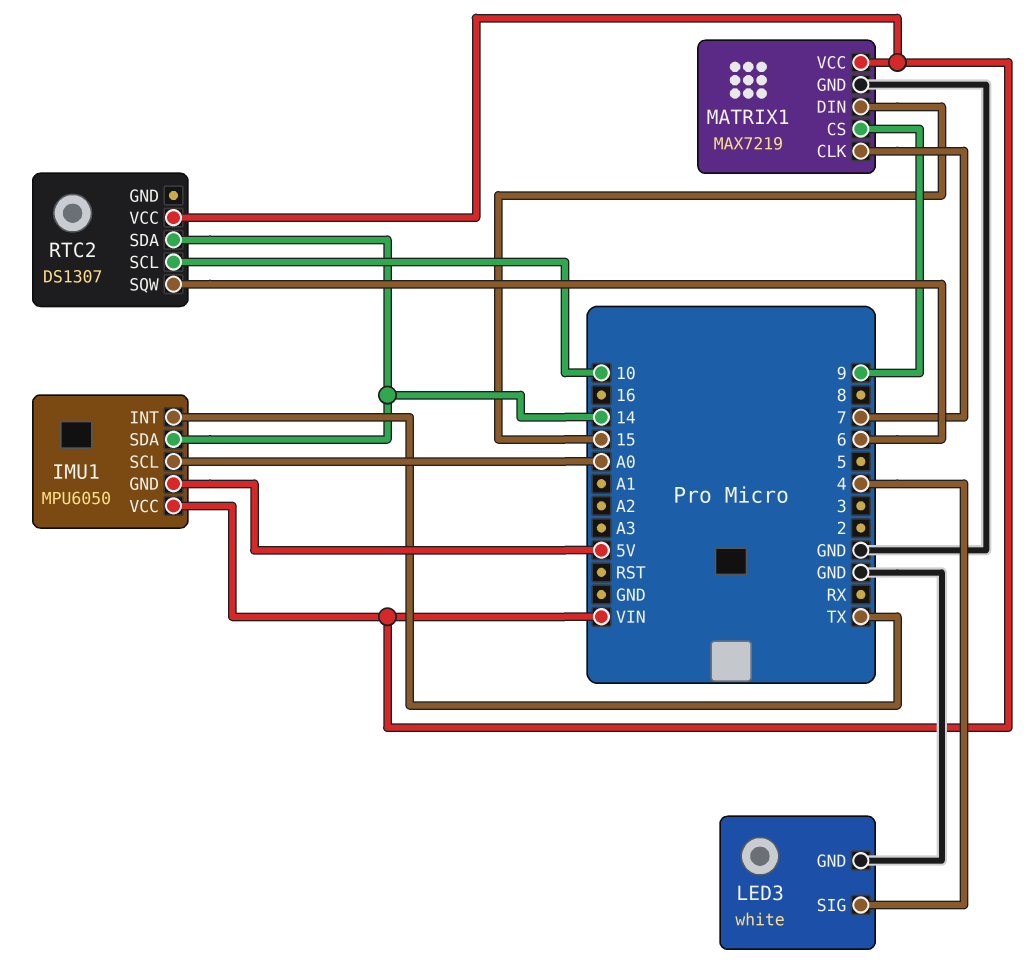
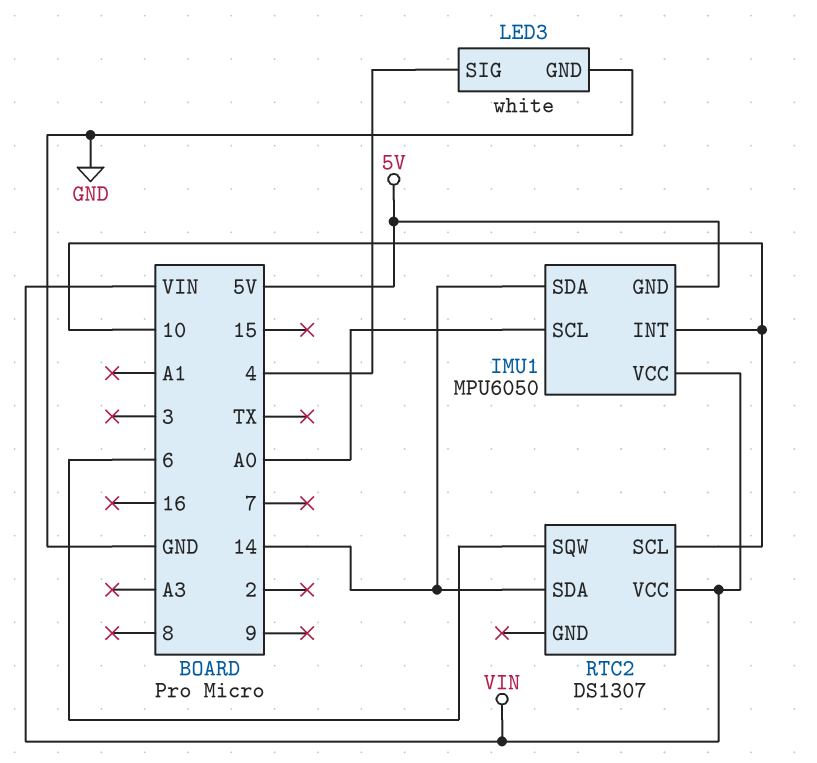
IMU1 pin INT: TX -> 10
MATRIX1: MAX7219 -> none
MATRIX1 pin CLK: 7 -> none
MATRIX1 pin CS: 9 -> none
MATRIX1 pin DIN: 15 -> none
MATRIX1 pin GND: GND -> none
MATRIX1 pin VCC: VIN -> none

